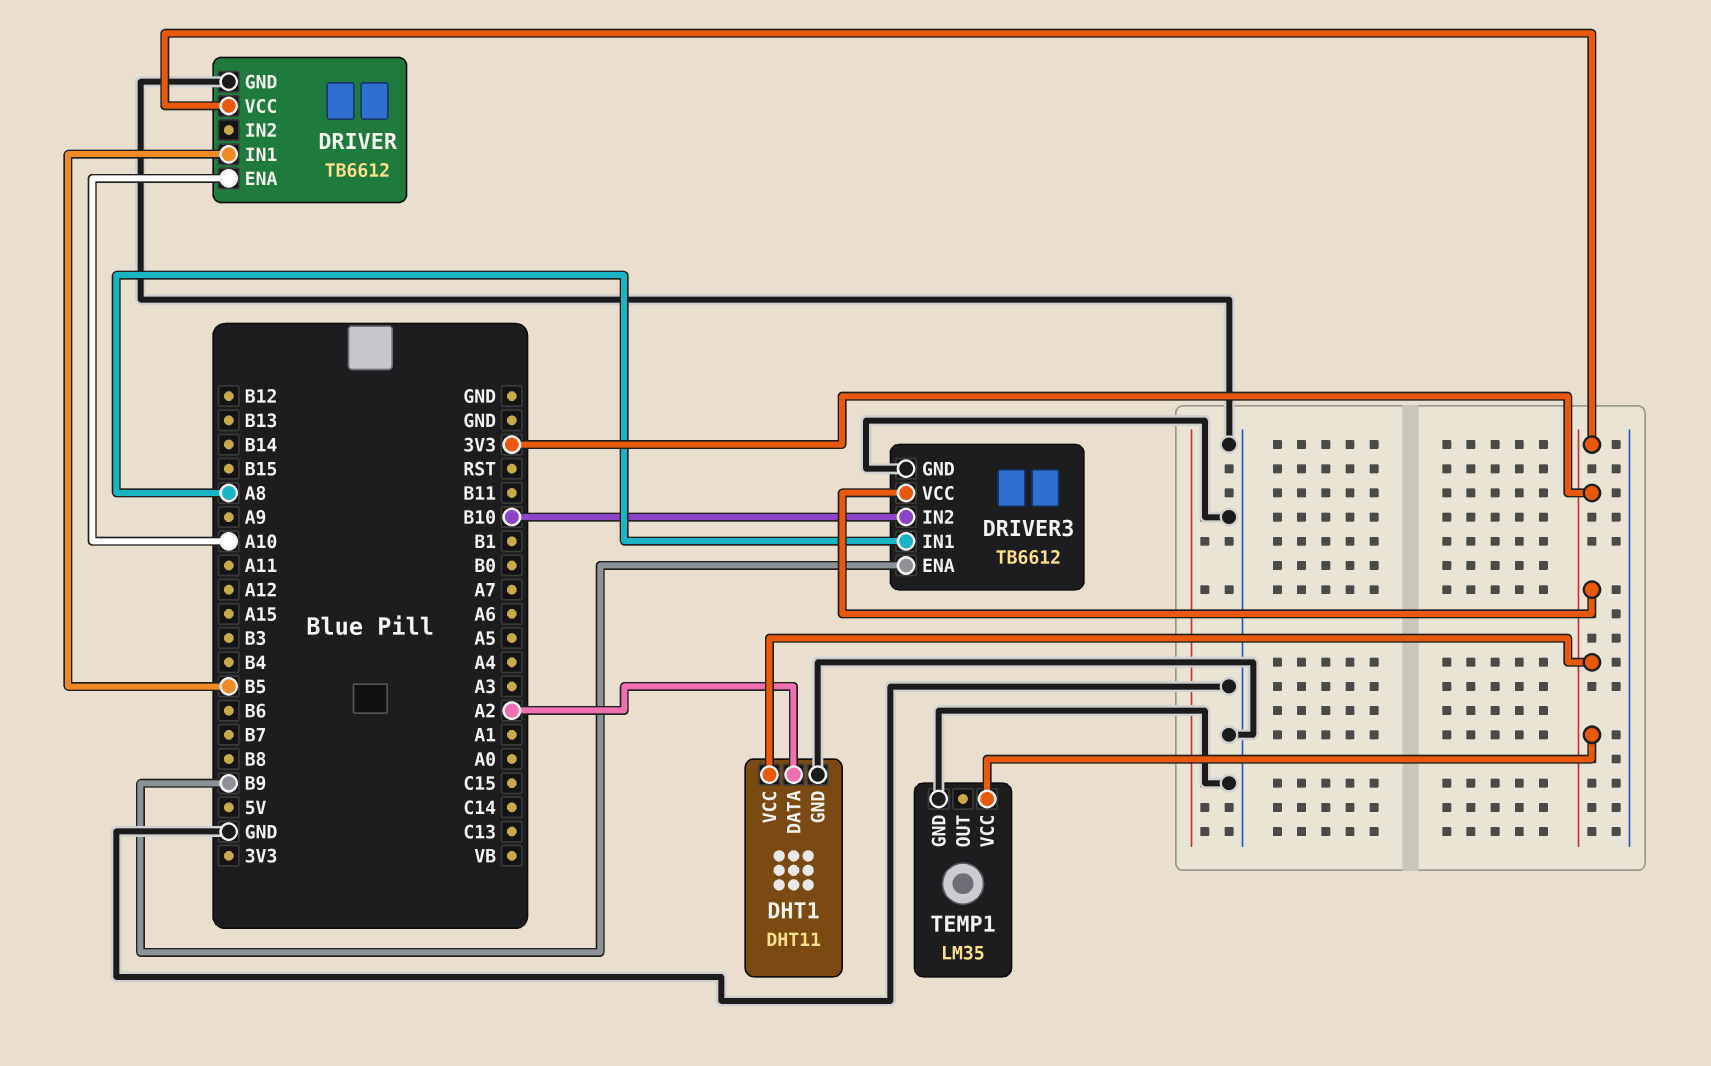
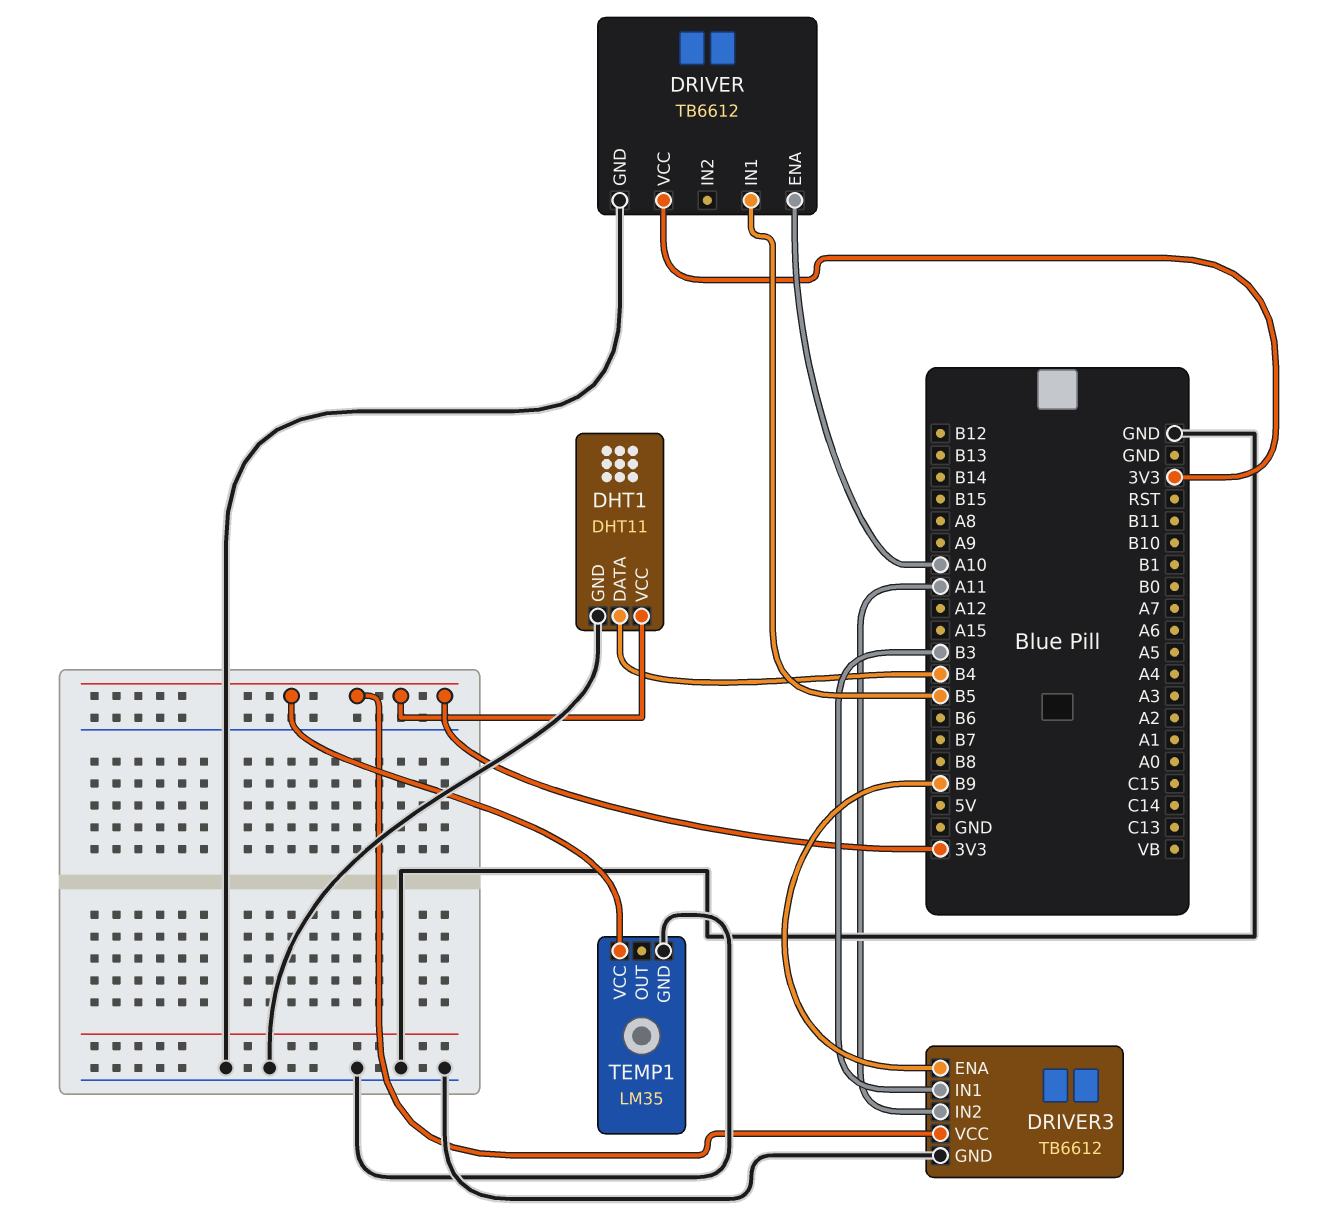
DHT1 pin DATA: A2 -> B4
DRIVER3 pin IN1: A8 -> B3
DRIVER3 pin IN2: B10 -> A11

